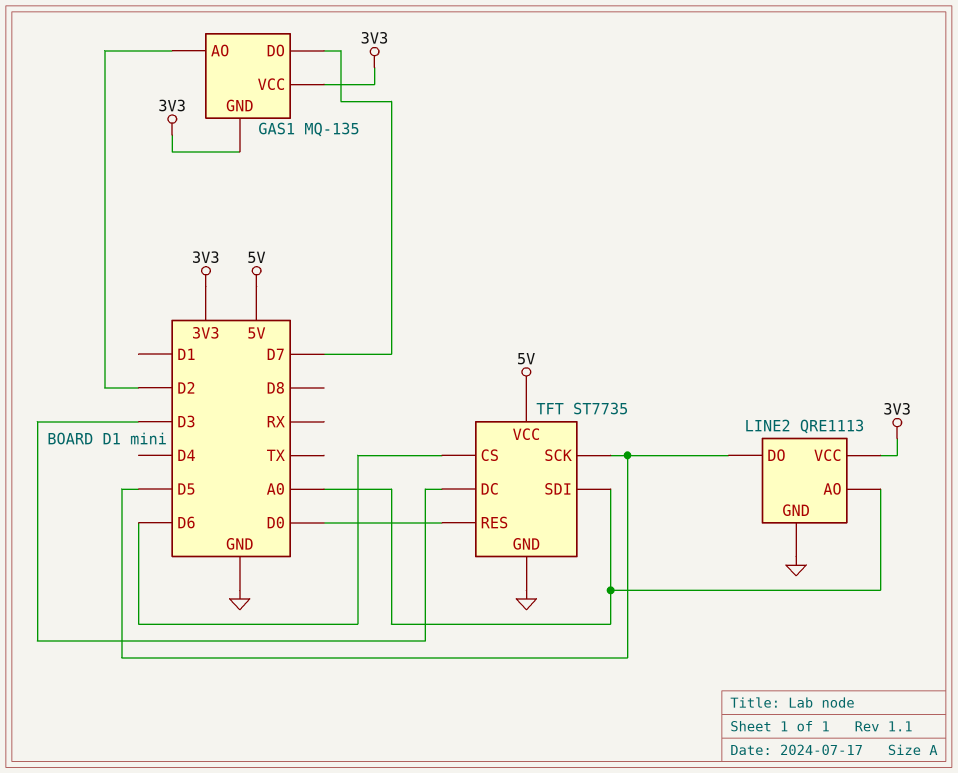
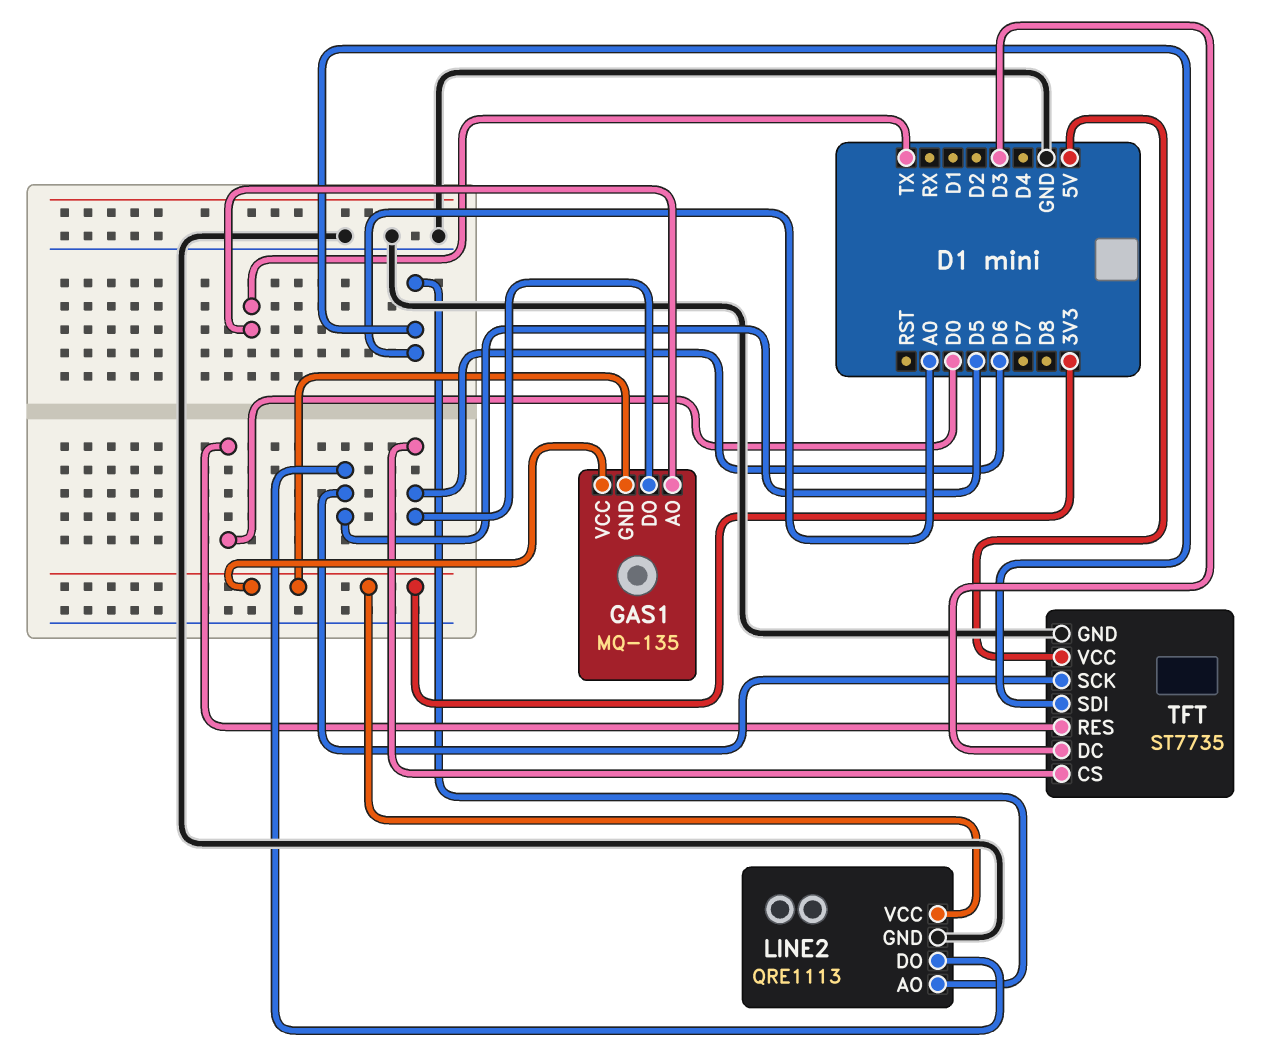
GAS1 pin AO: D2 -> TX
GAS1 pin DO: D7 -> D6

